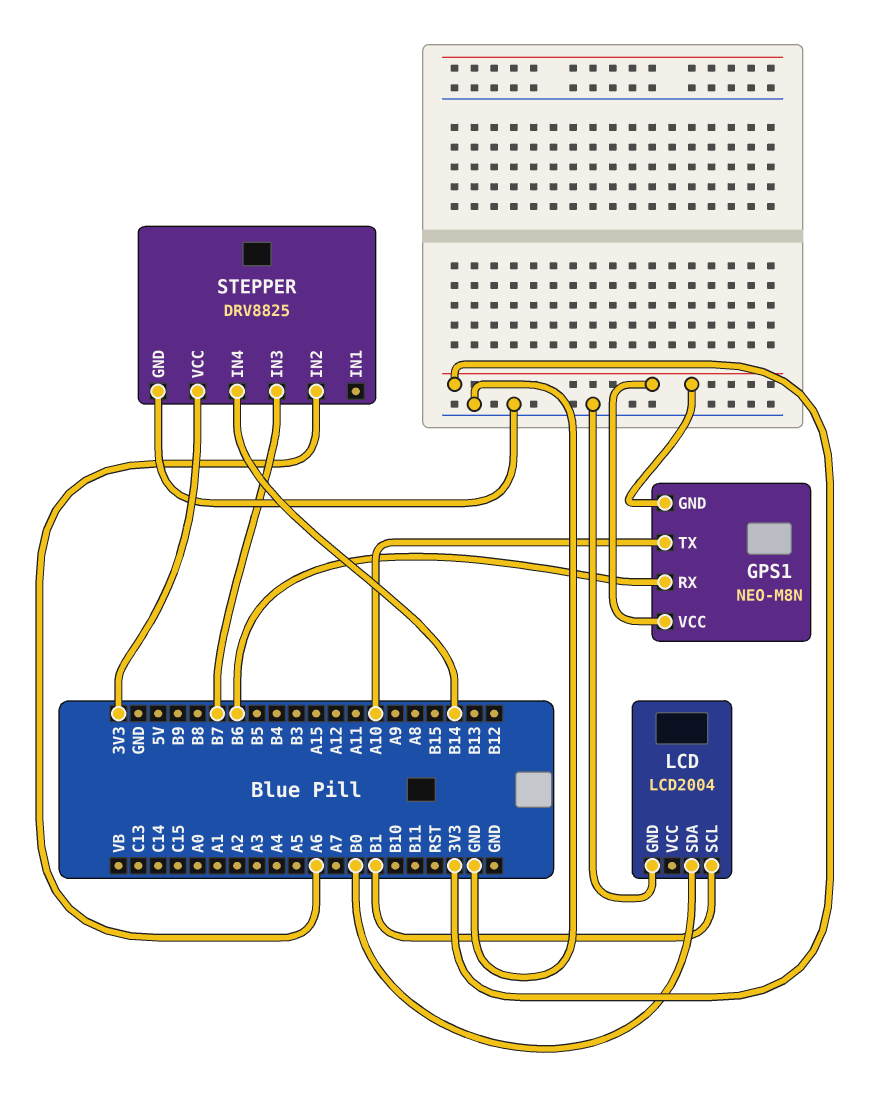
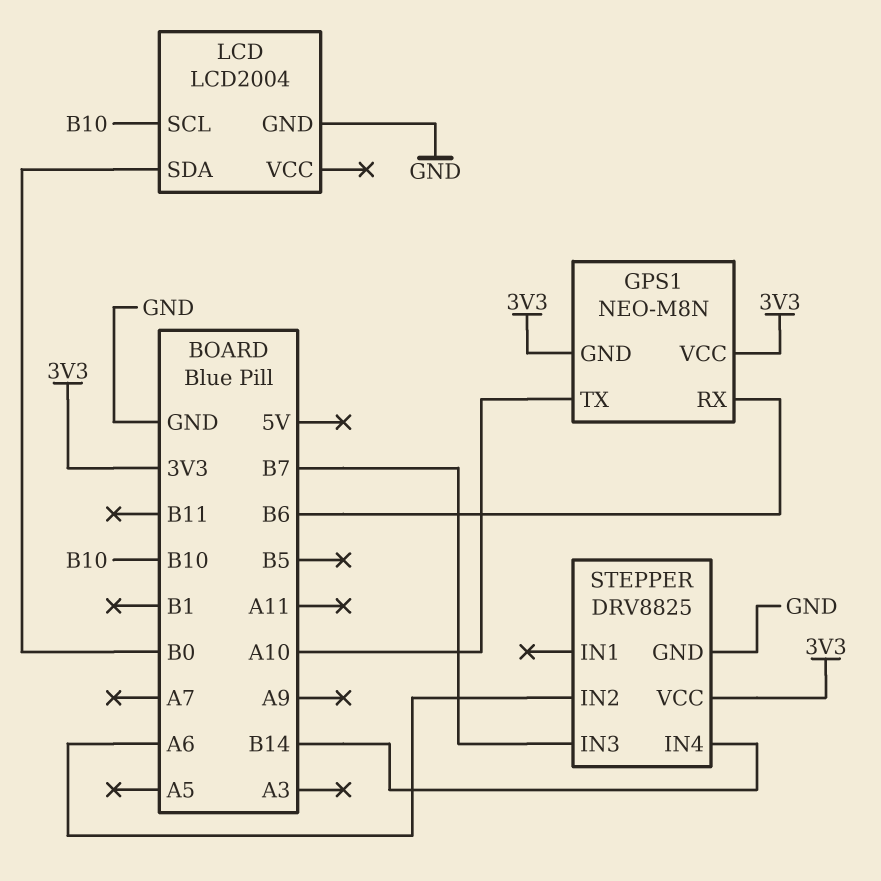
LCD pin SCL: B1 -> B10

